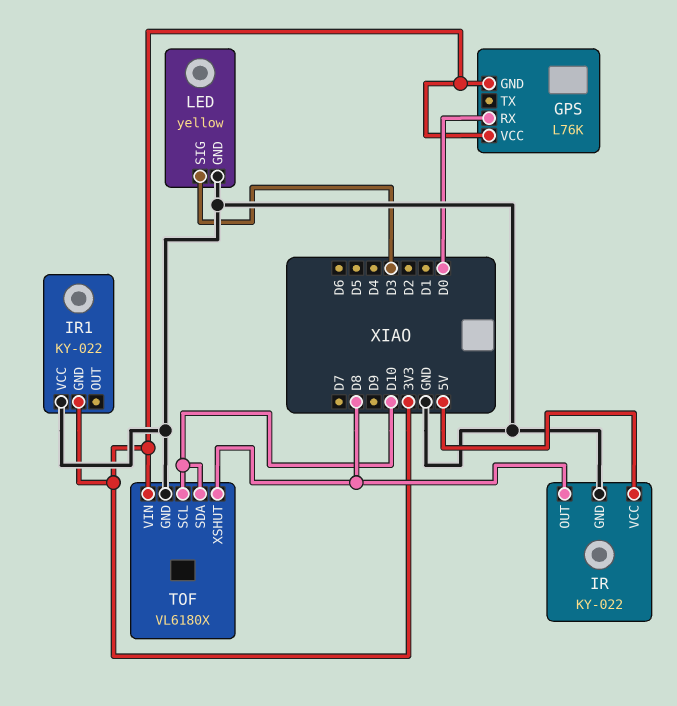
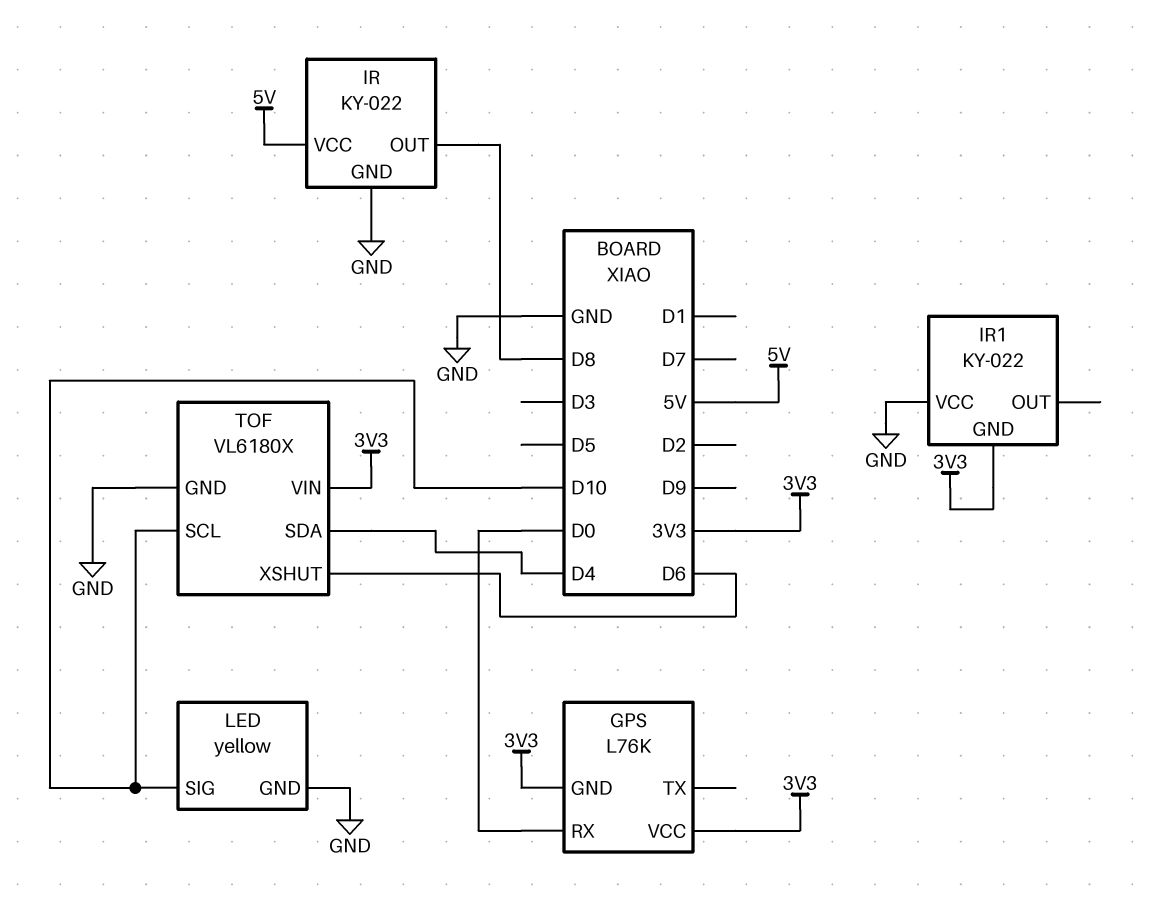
LED pin SIG: D3 -> D10
TOF pin SDA: D10 -> D4
TOF pin XSHUT: D8 -> D6

